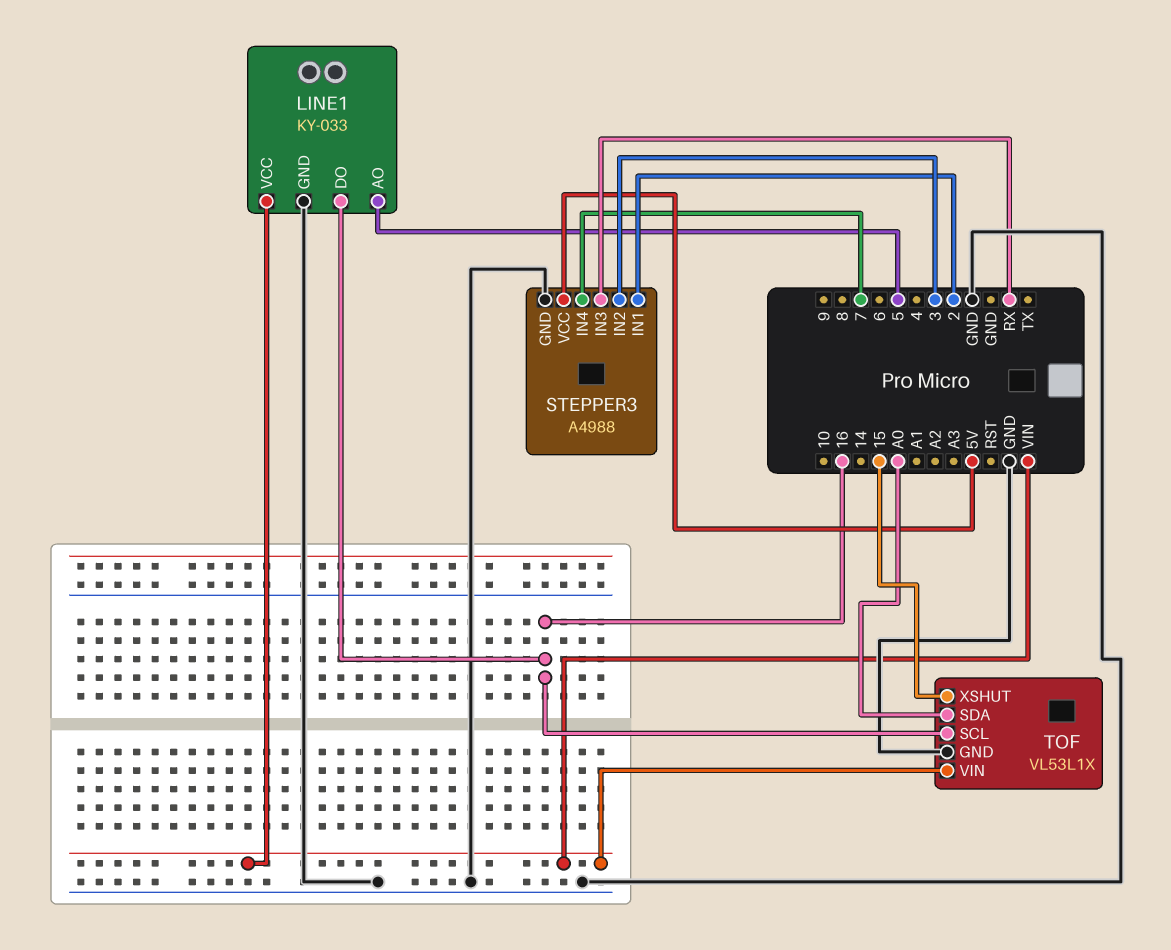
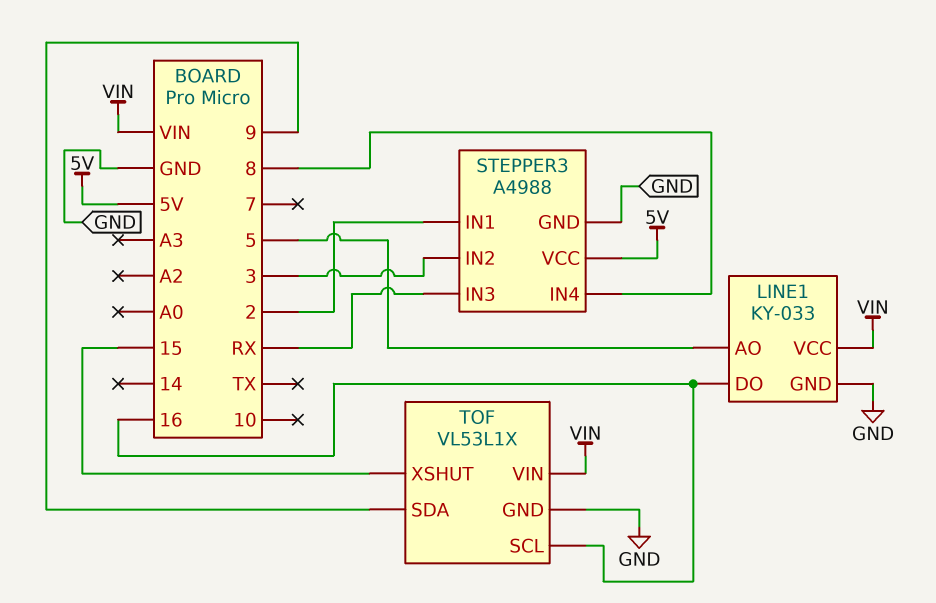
STEPPER3 pin IN4: 7 -> 8
TOF pin SDA: A0 -> 9

